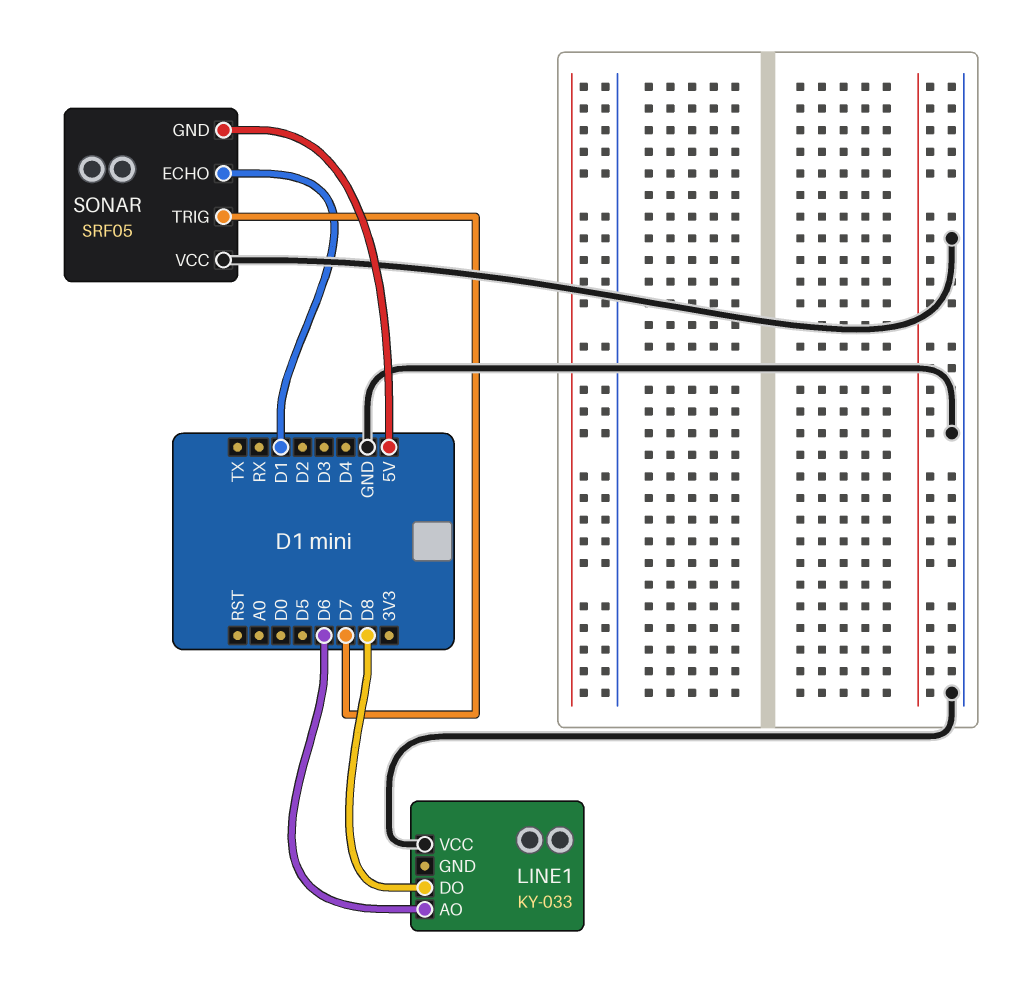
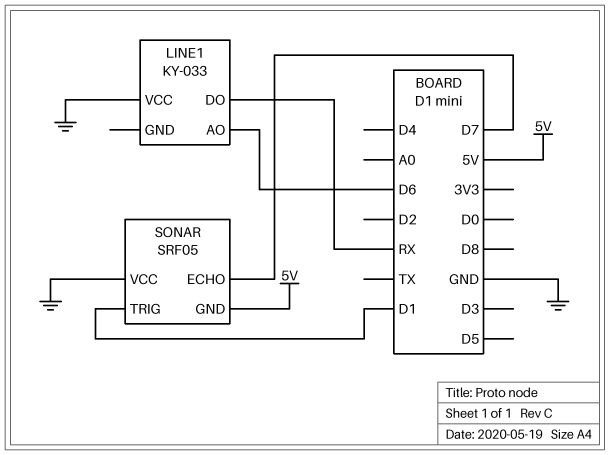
LINE1 pin DO: D8 -> RX
SONAR pin ECHO: D1 -> D7
SONAR pin TRIG: D7 -> D1

